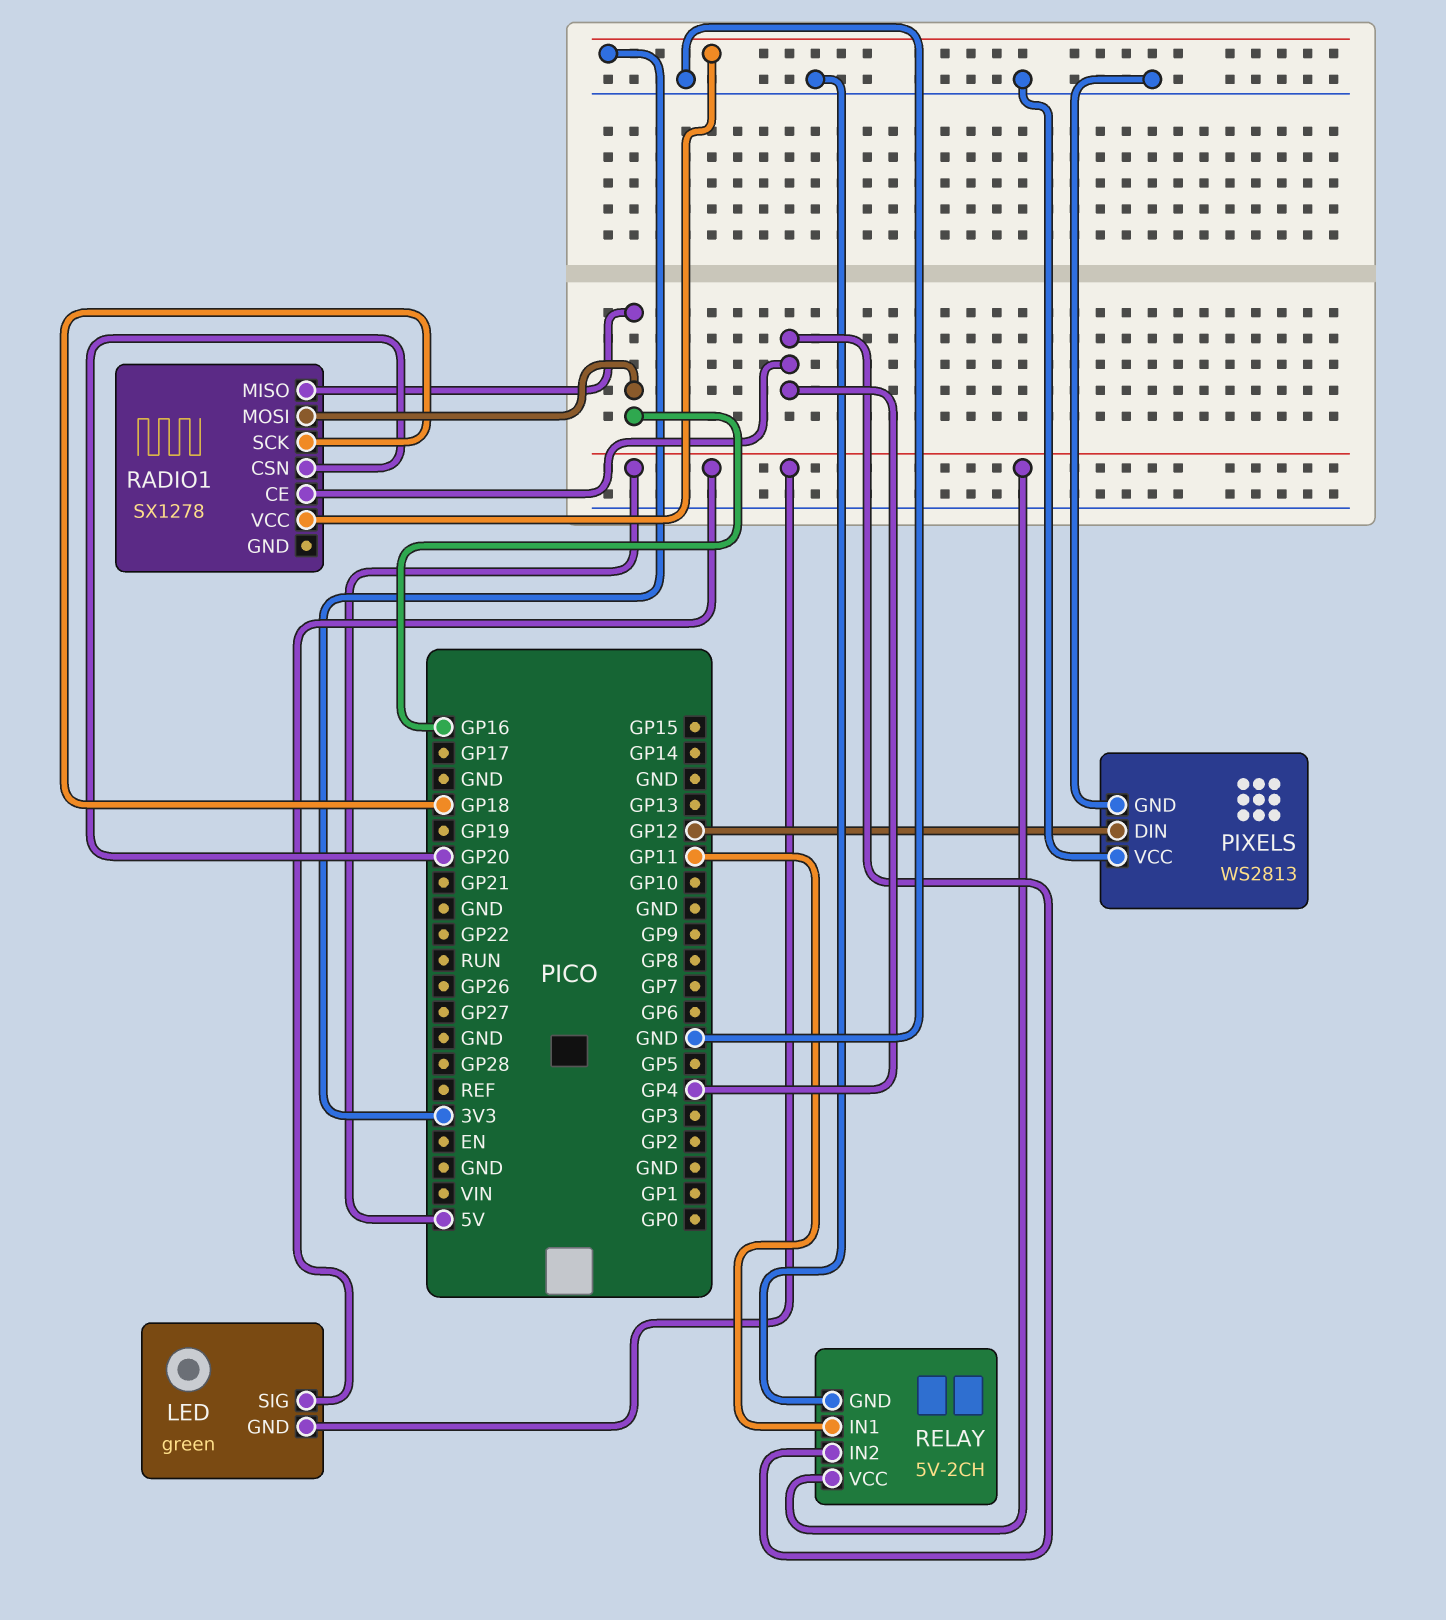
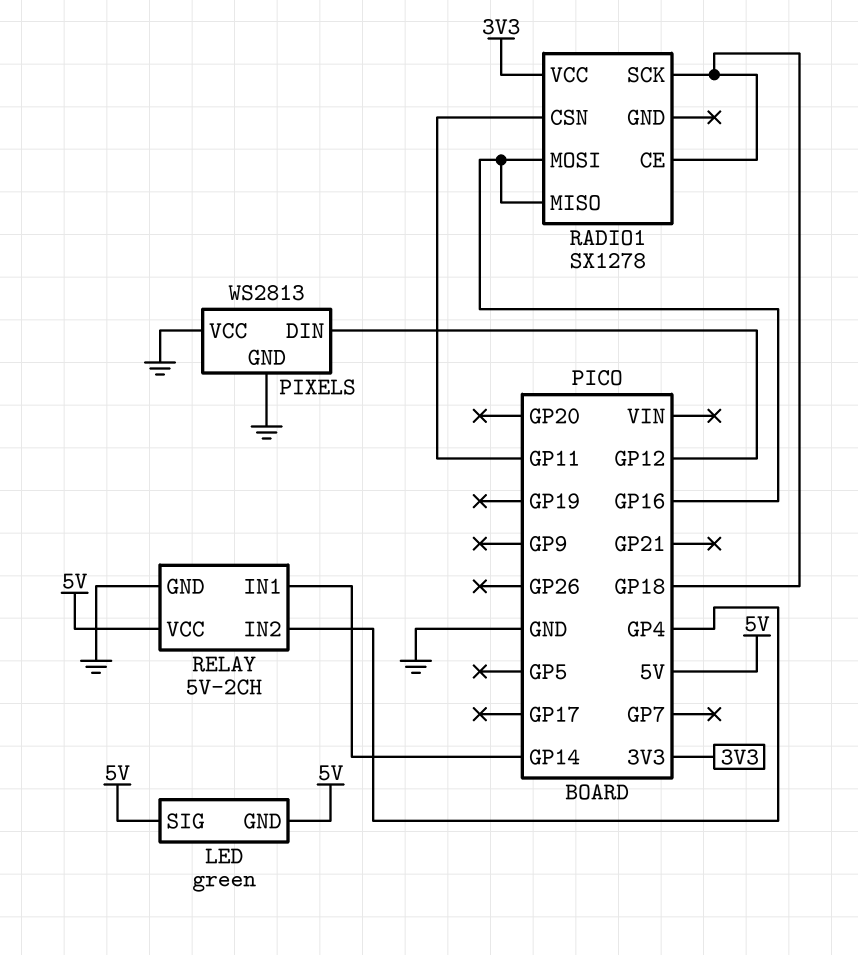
RADIO1 pin CE: GP4 -> GP18
RADIO1 pin CSN: GP20 -> GP11
RELAY pin IN1: GP11 -> GP14

